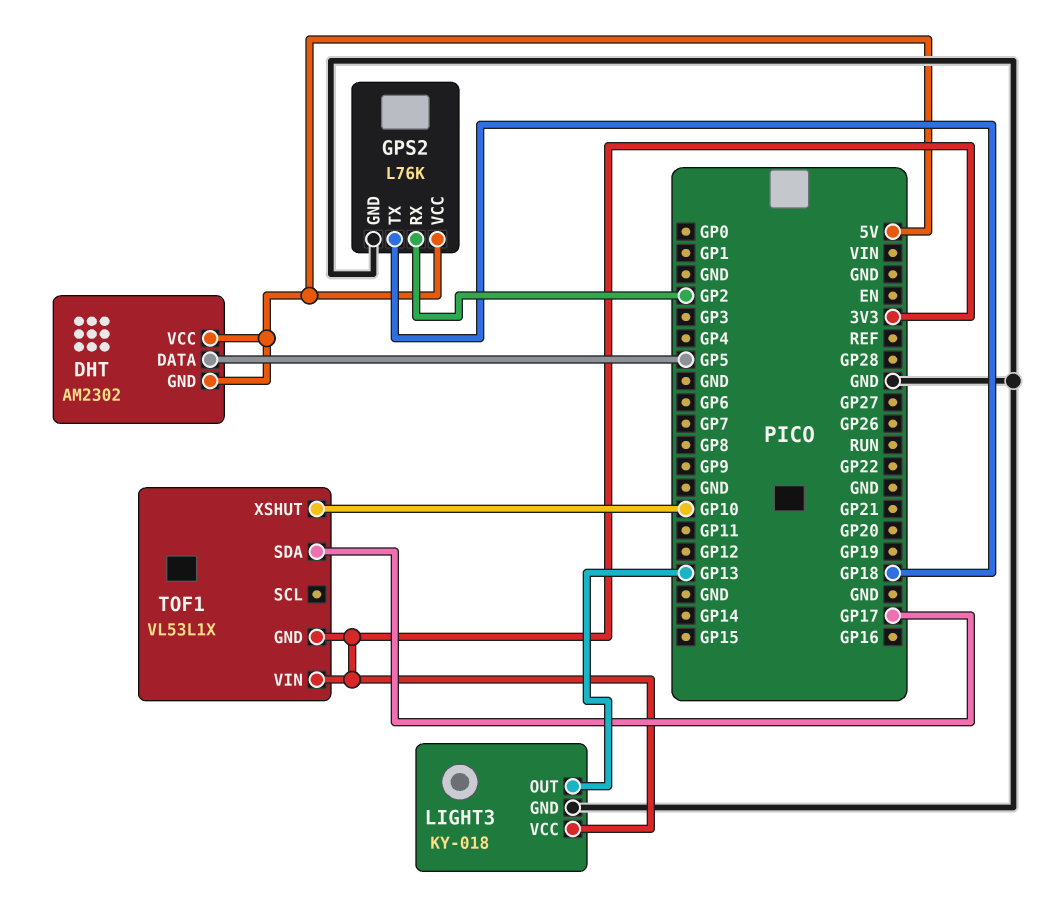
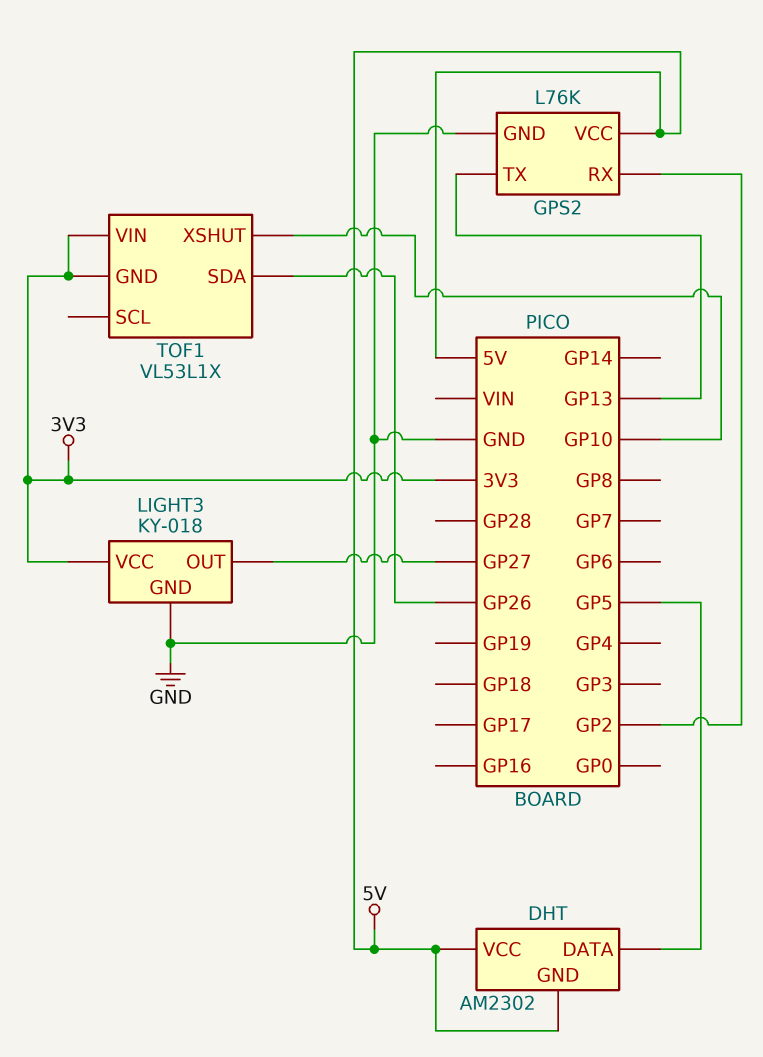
GPS2 pin TX: GP18 -> GP13
LIGHT3 pin OUT: GP13 -> GP27
TOF1 pin SDA: GP17 -> GP26

